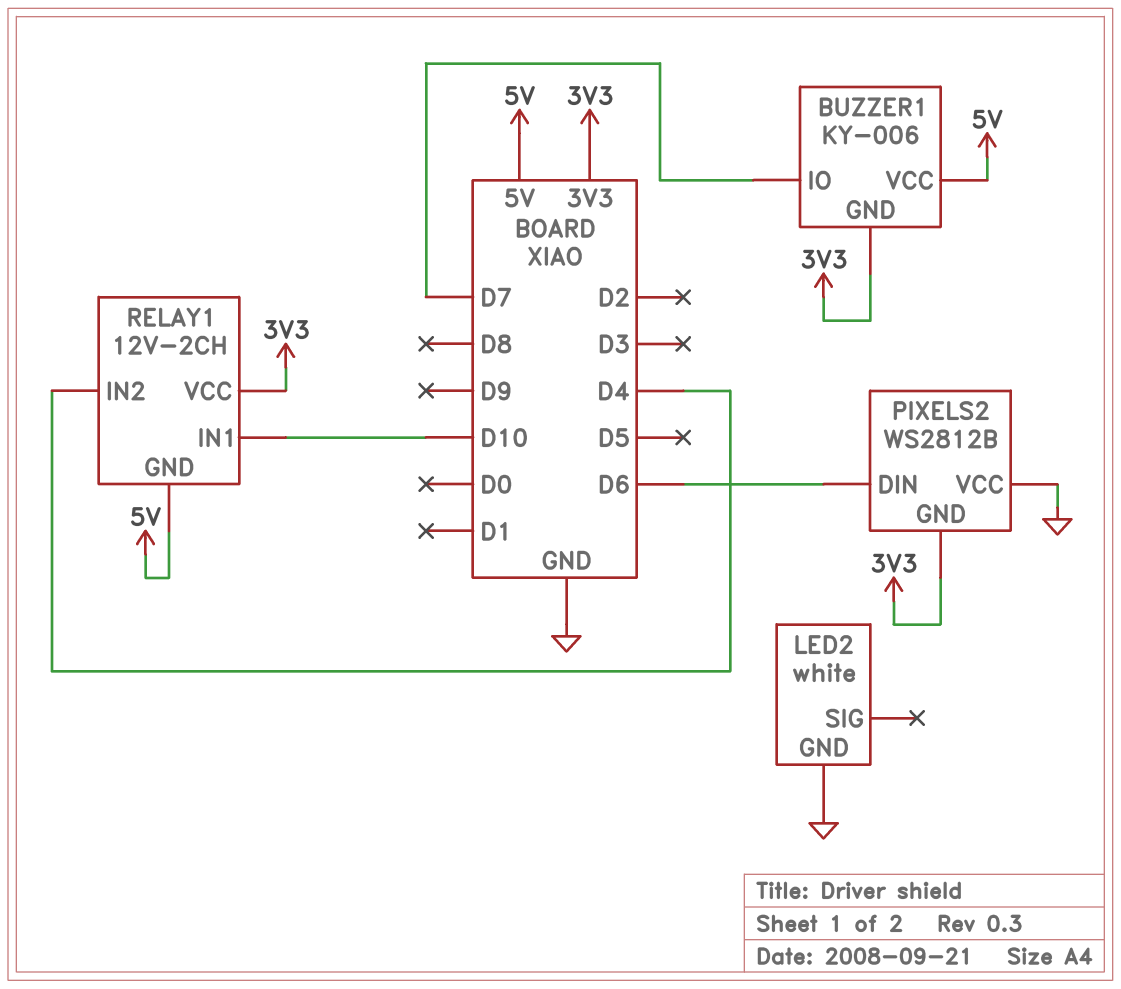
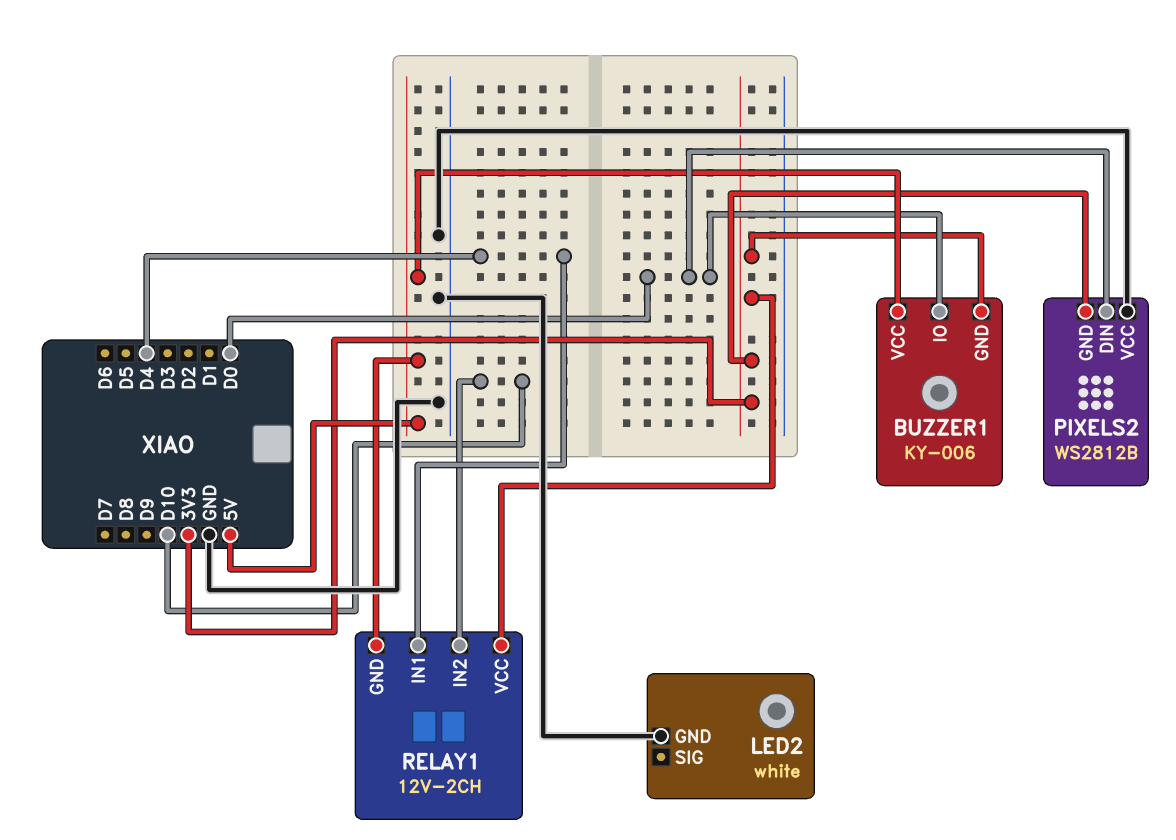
BUZZER1 pin IO: D7 -> D0
PIXELS2 pin DIN: D6 -> D0
RELAY1 pin IN1: D10 -> D4
RELAY1 pin IN2: D4 -> D10

